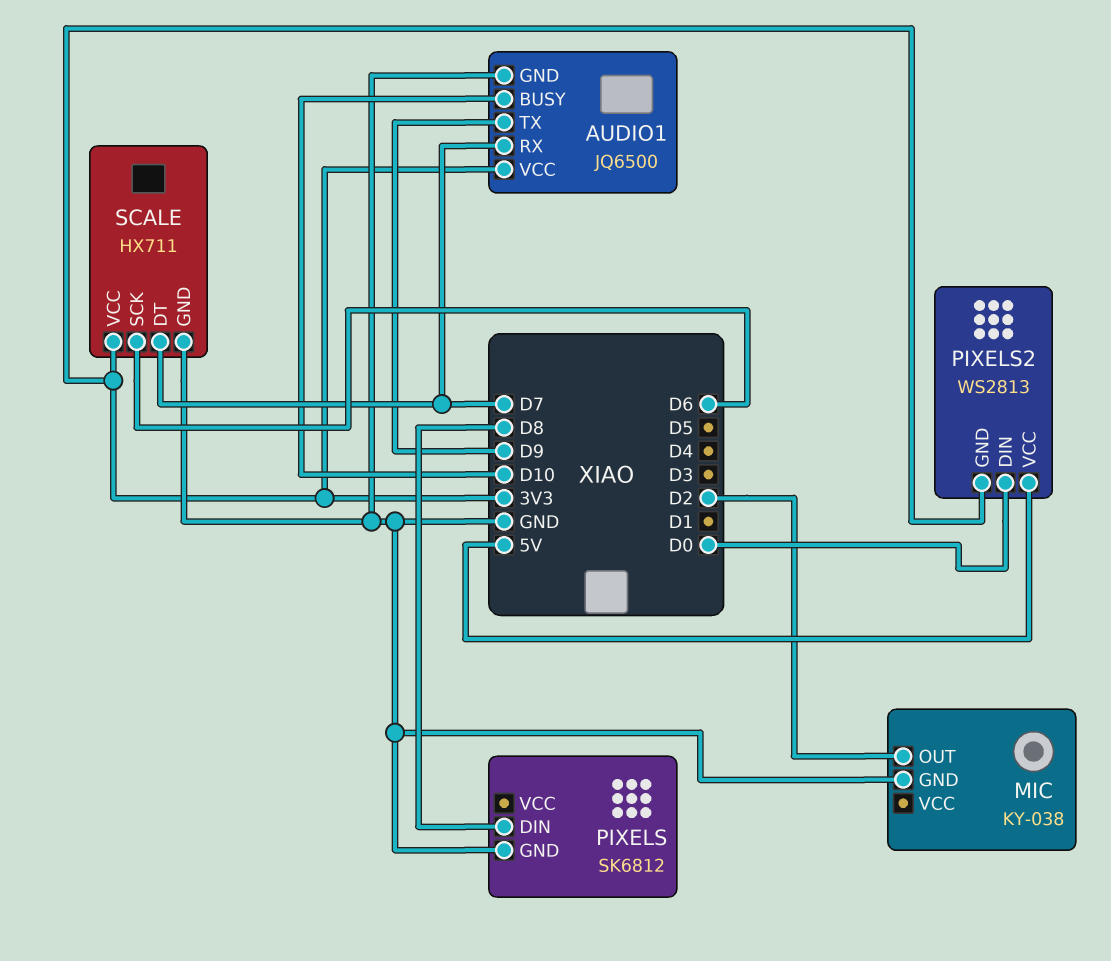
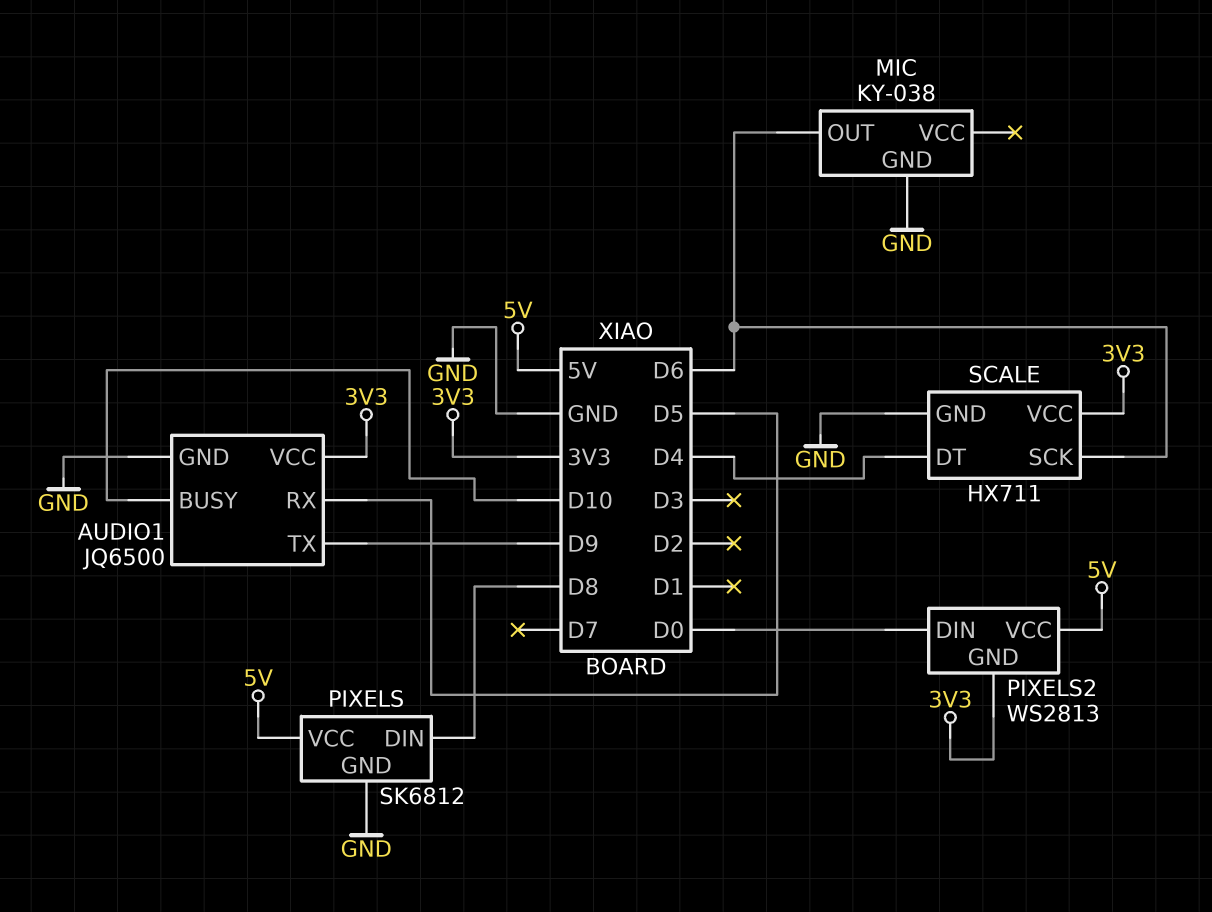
AUDIO1 pin RX: D7 -> D5
MIC pin OUT: D2 -> D6
PIXELS pin VCC: none -> 5V
SCALE pin DT: D7 -> D4

